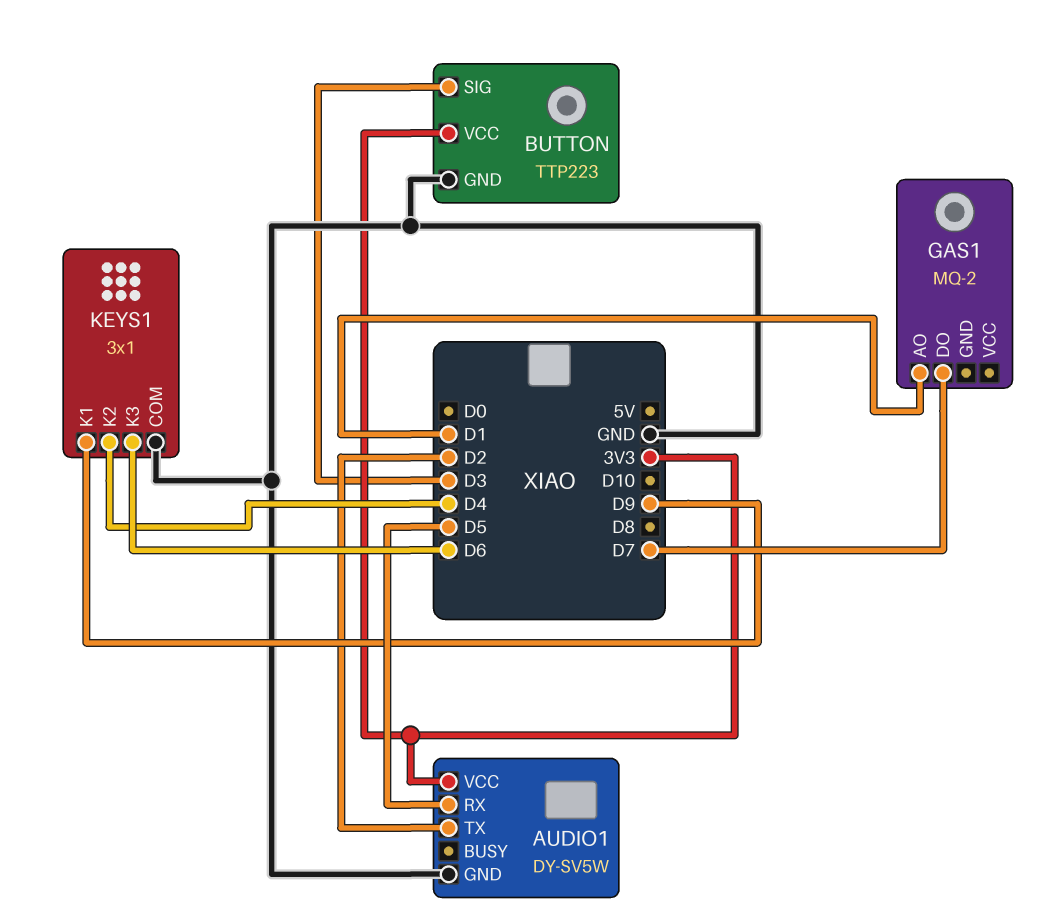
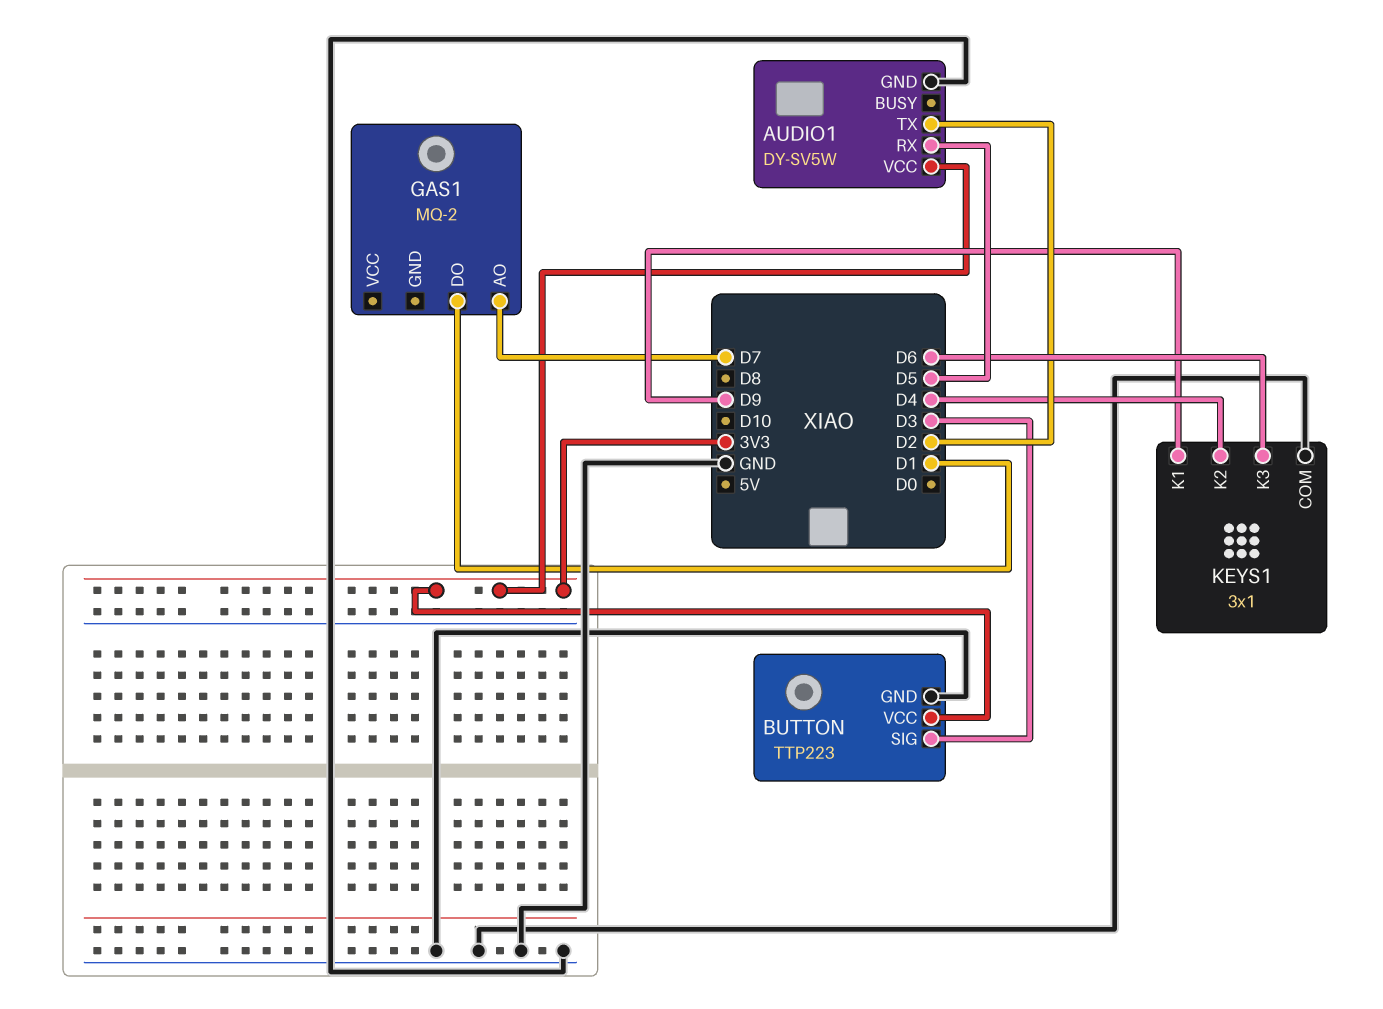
GAS1 pin AO: D1 -> D7
GAS1 pin DO: D7 -> D1

